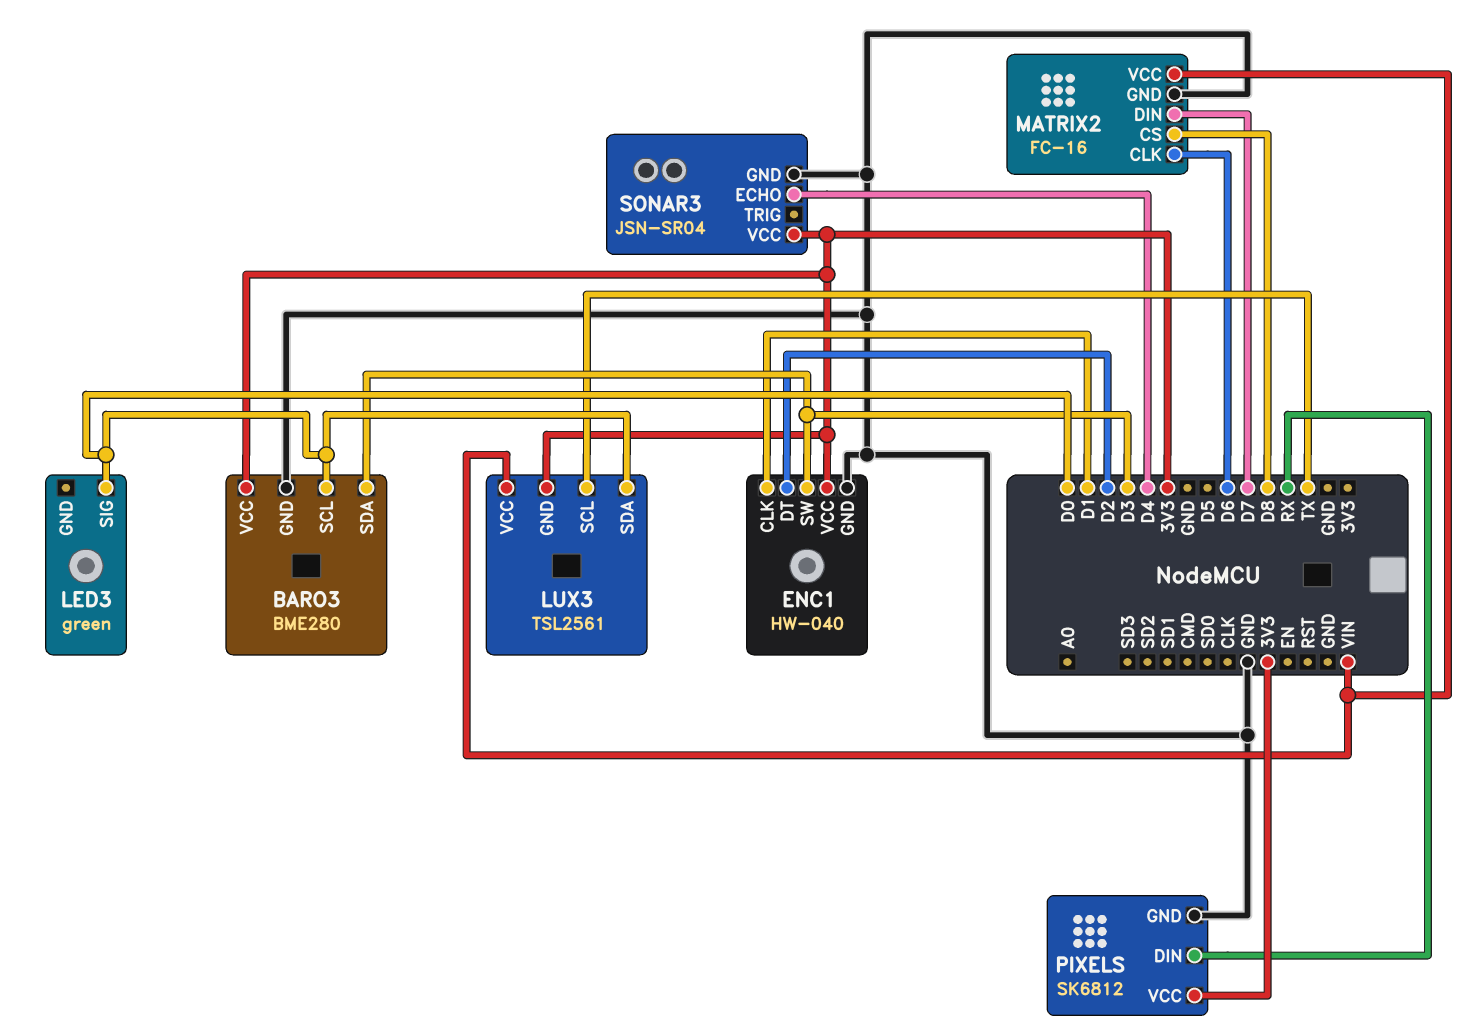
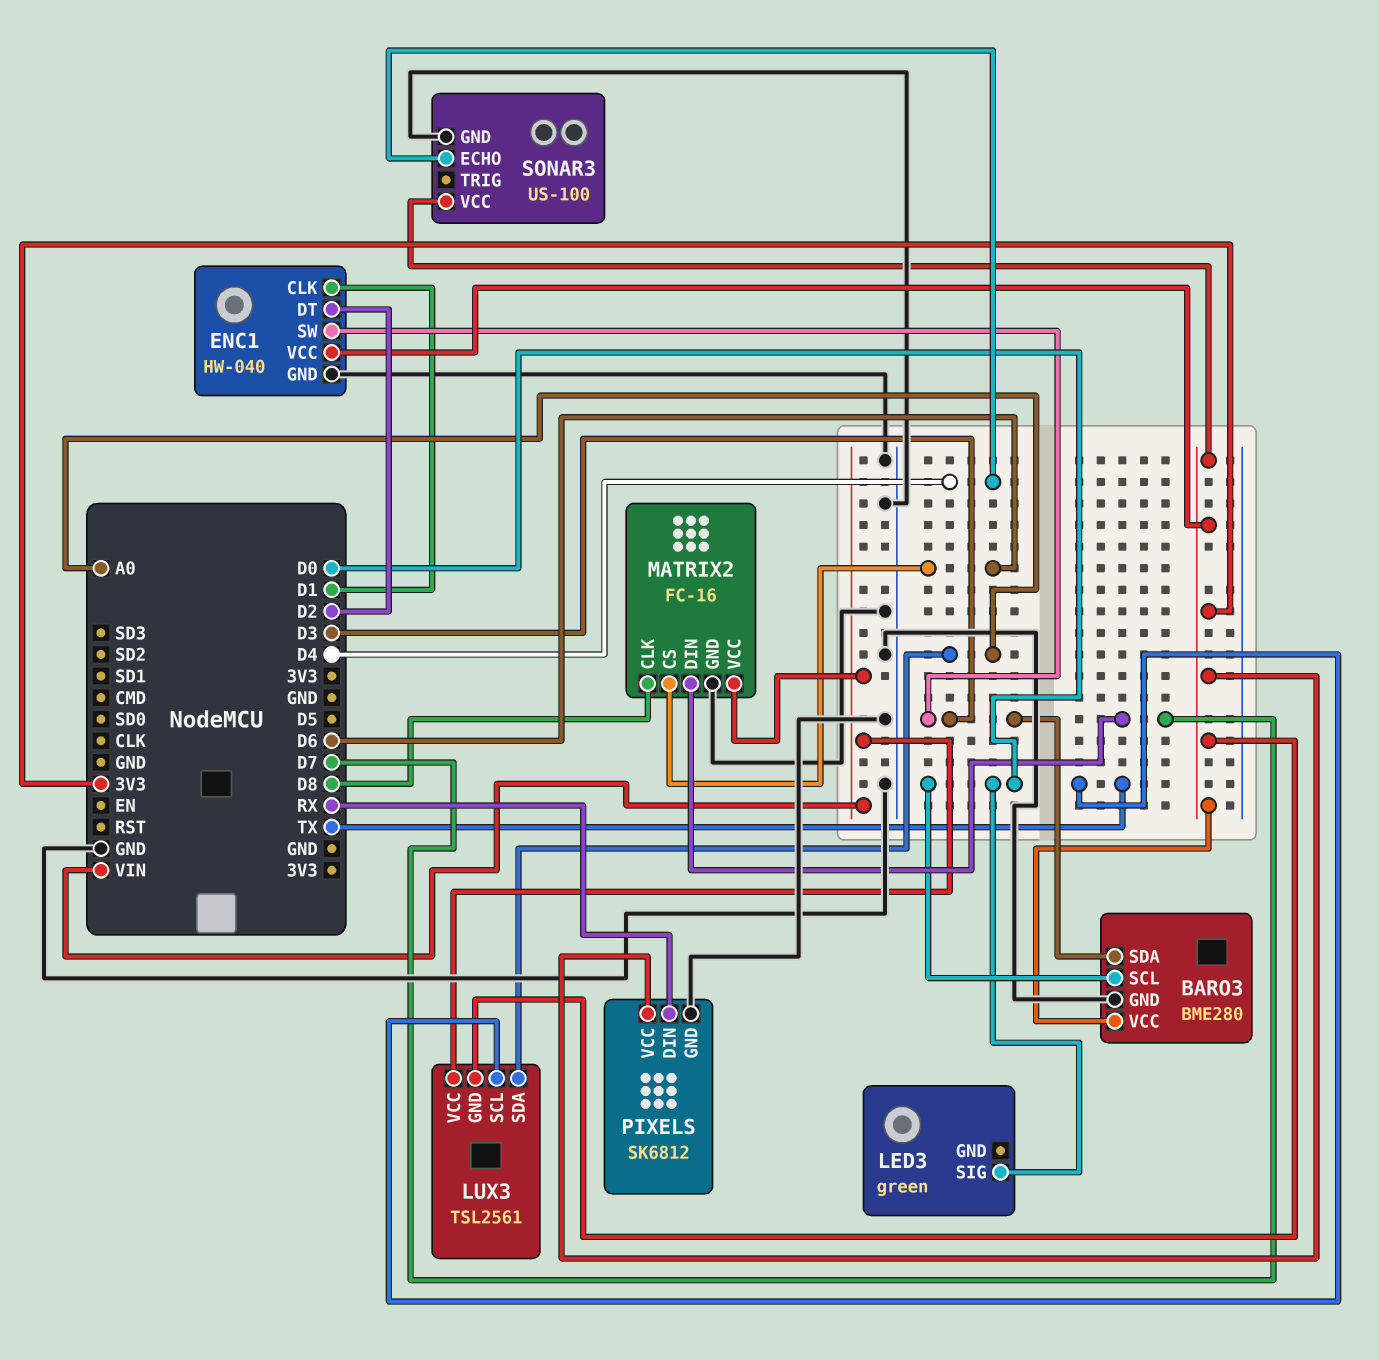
LUX3 pin SDA: D0 -> A0
MATRIX2 pin CLK: D6 -> D8
MATRIX2 pin CS: D8 -> D6
SONAR3: JSN-SR04 -> US-100

